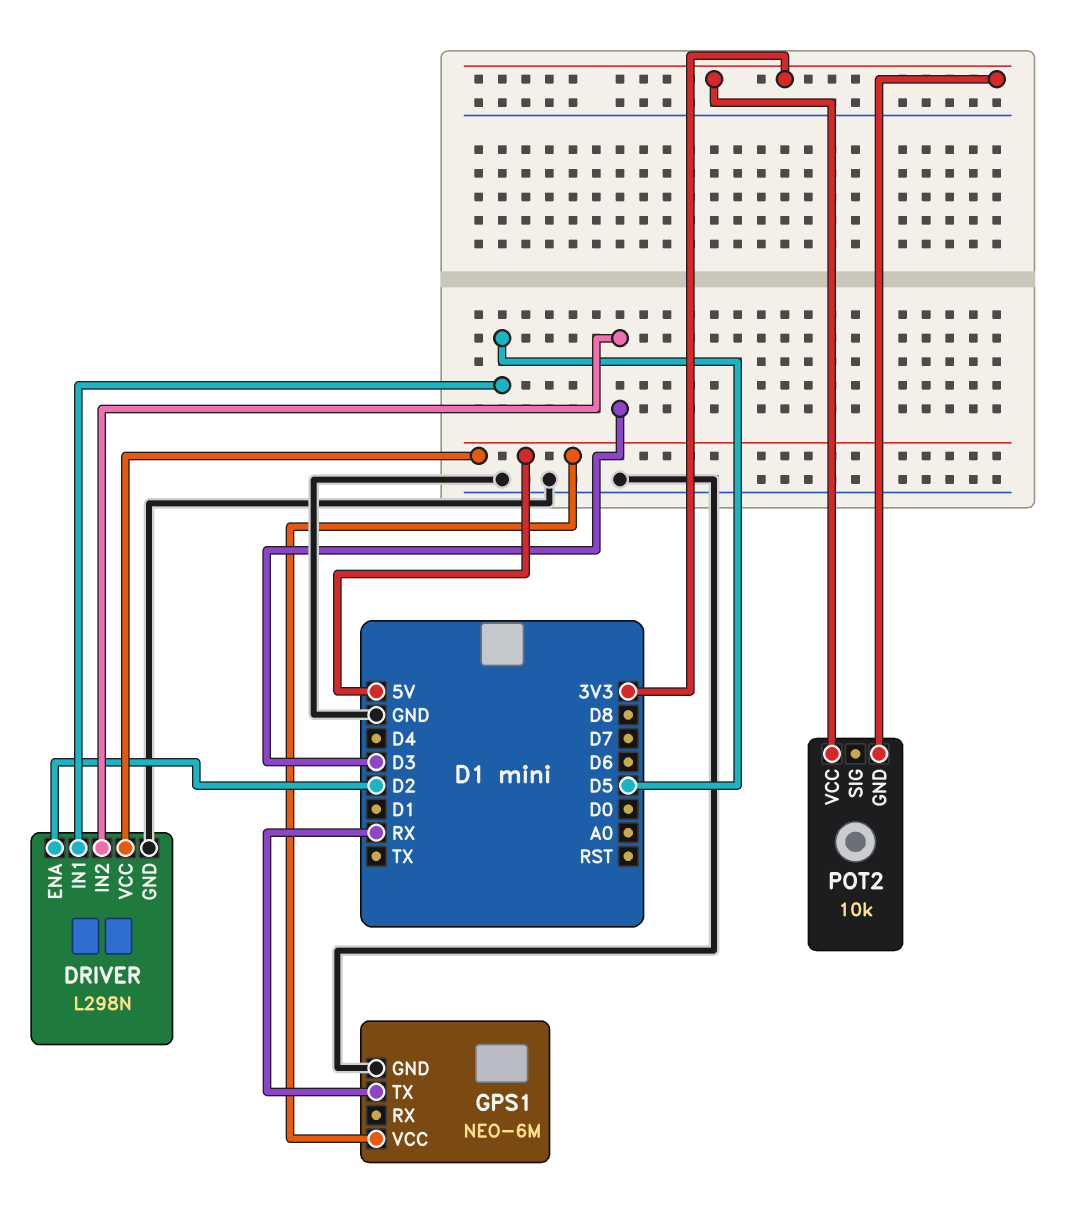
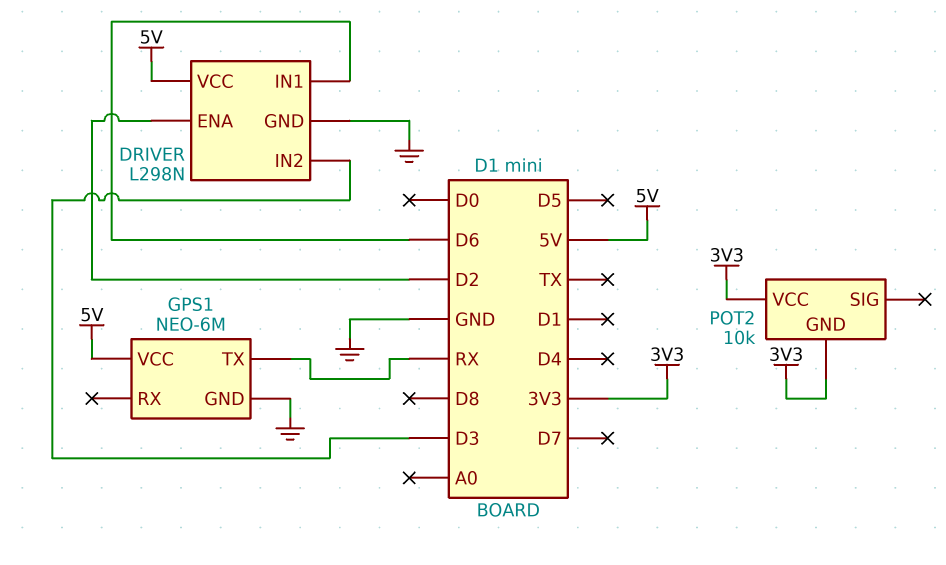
DRIVER pin IN1: D5 -> D6

